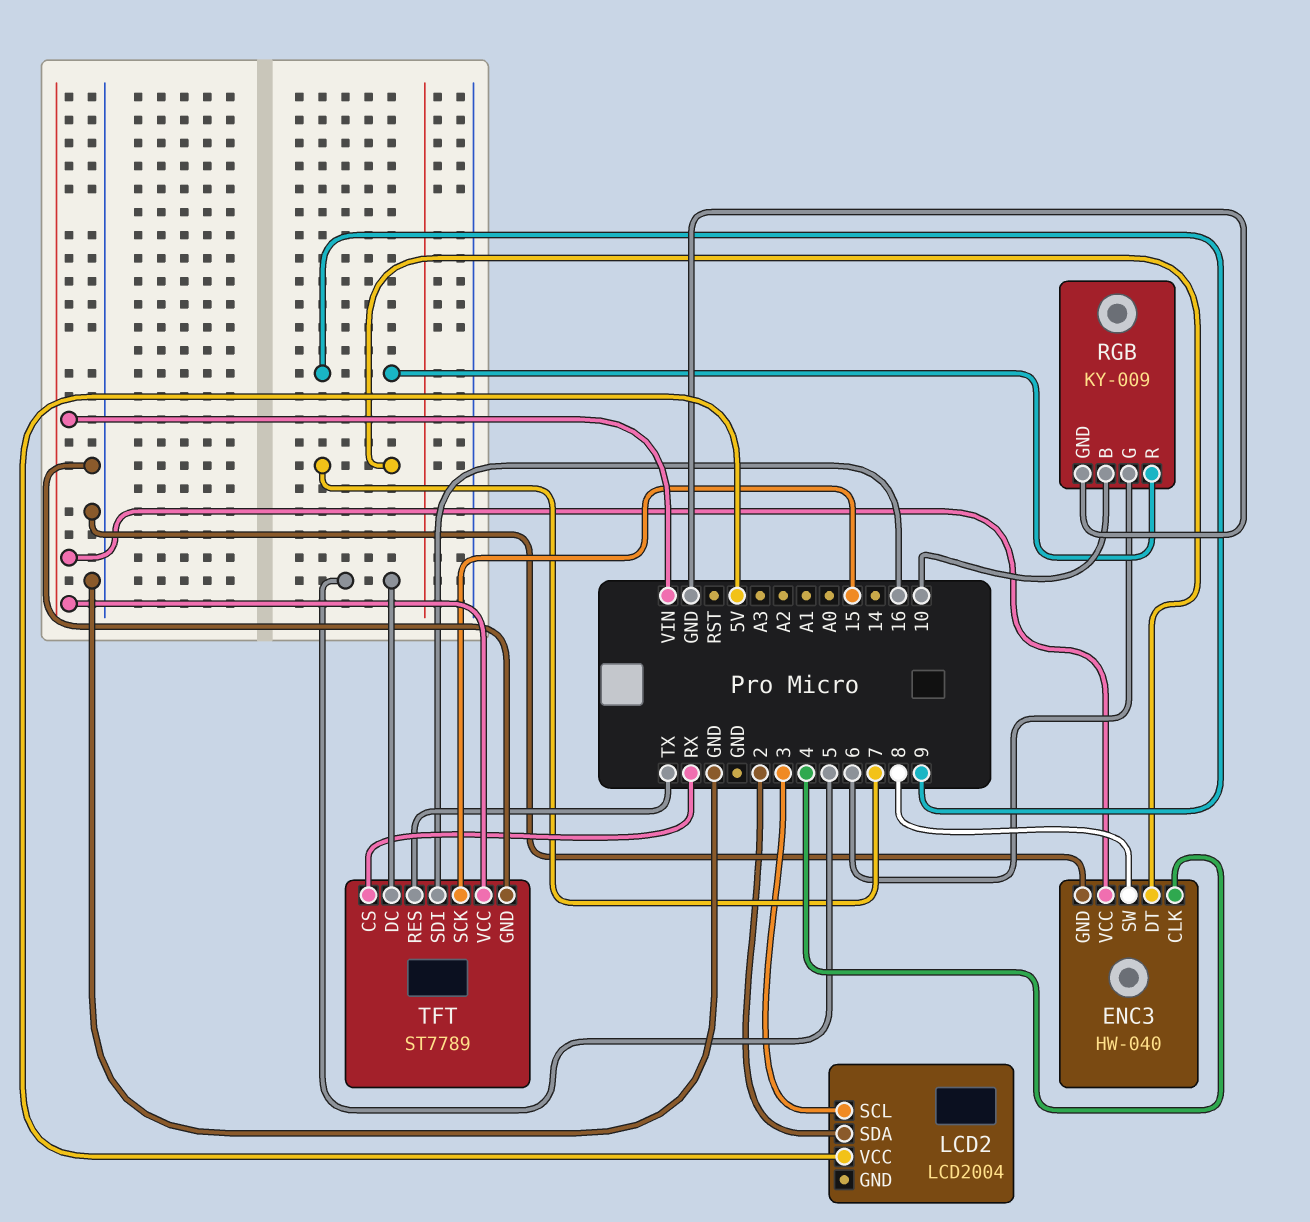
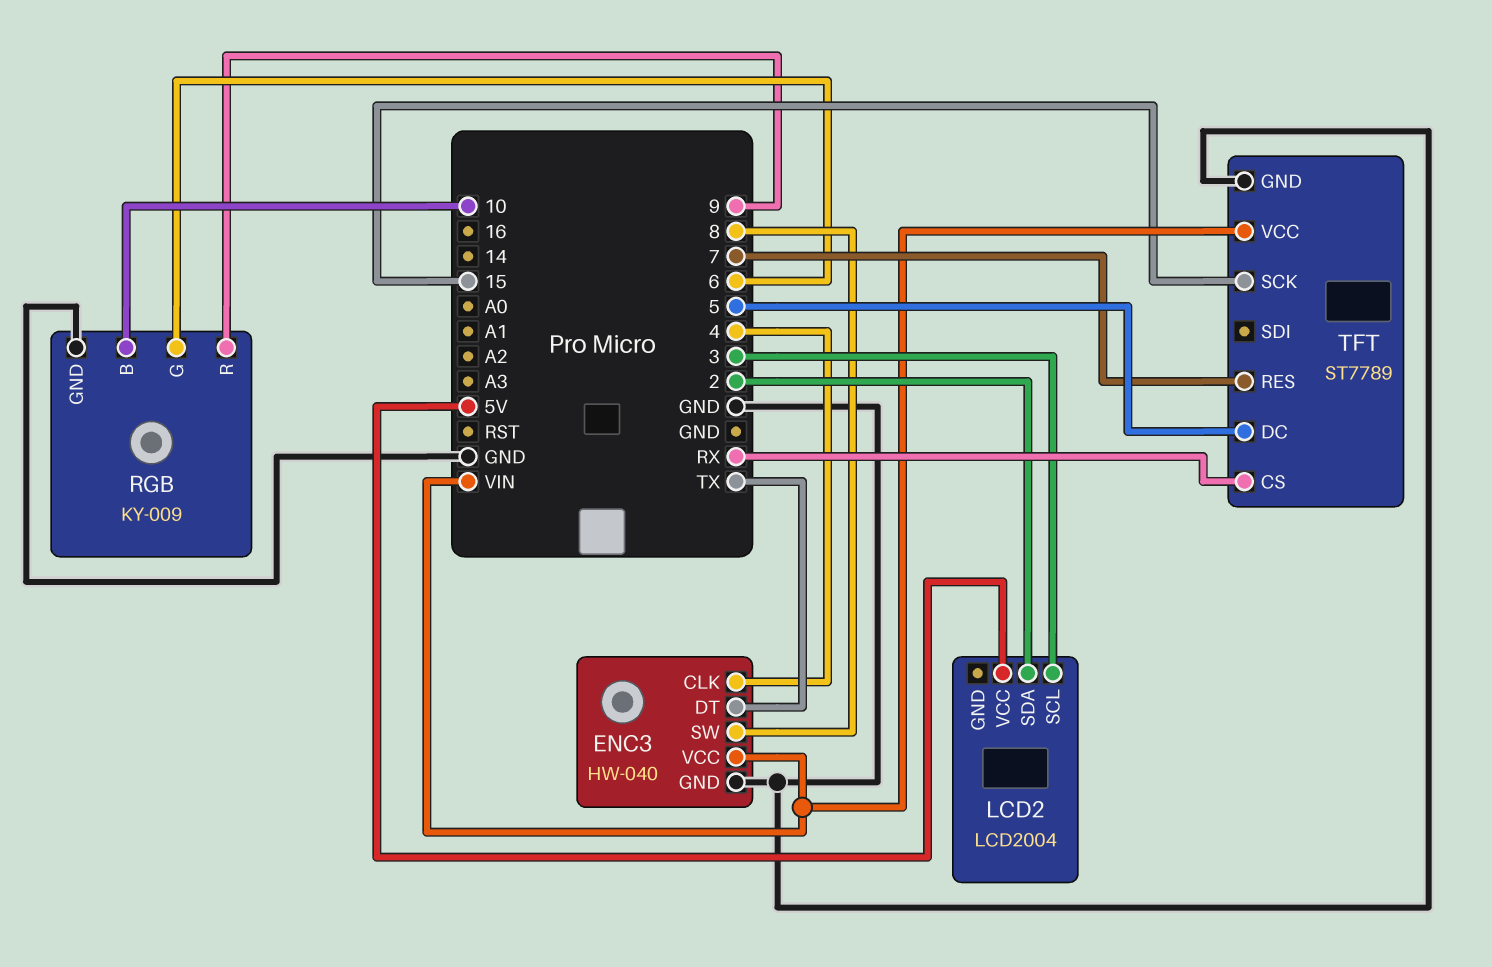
ENC3 pin DT: 7 -> TX
TFT pin RES: TX -> 7
TFT pin SDI: 16 -> none

